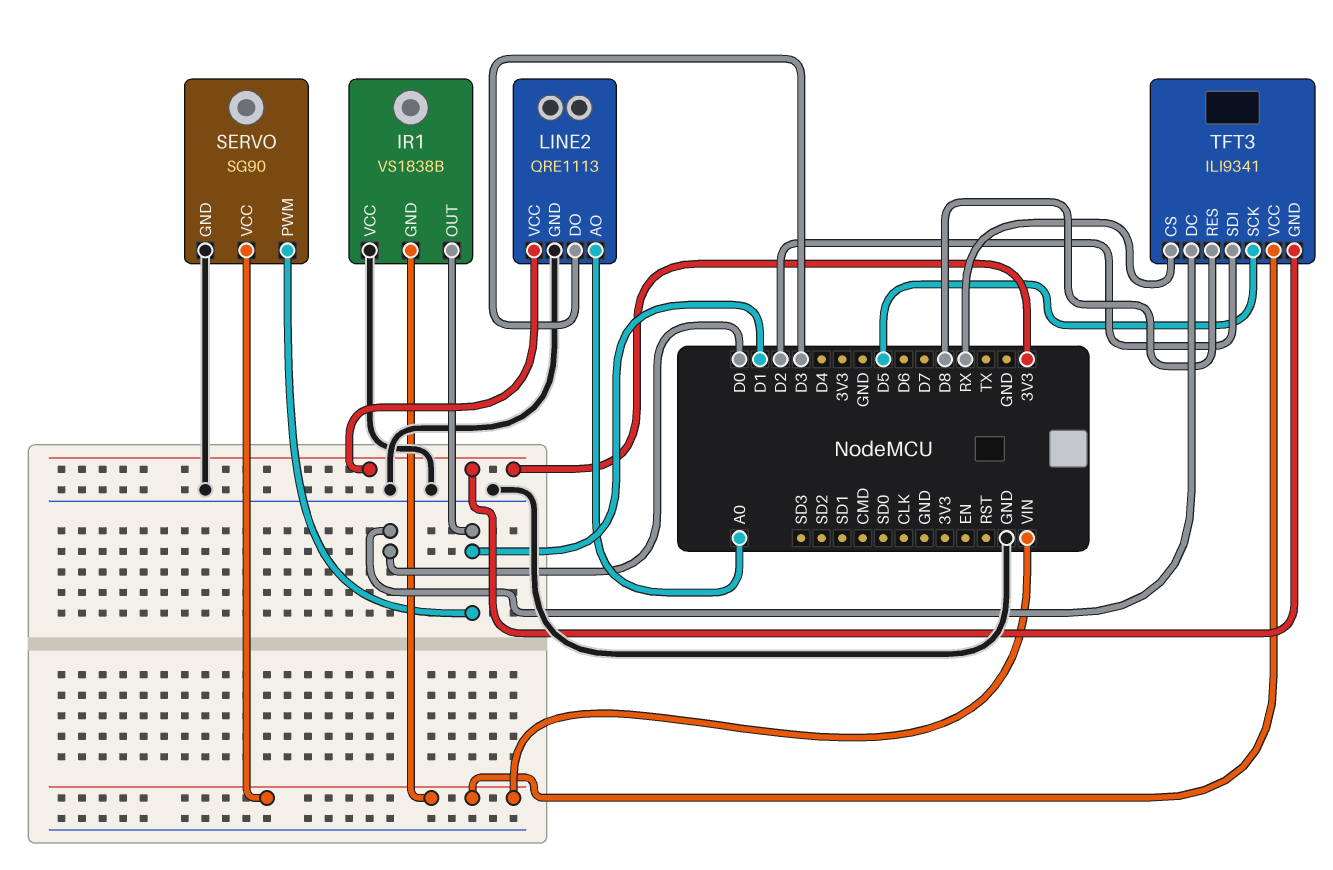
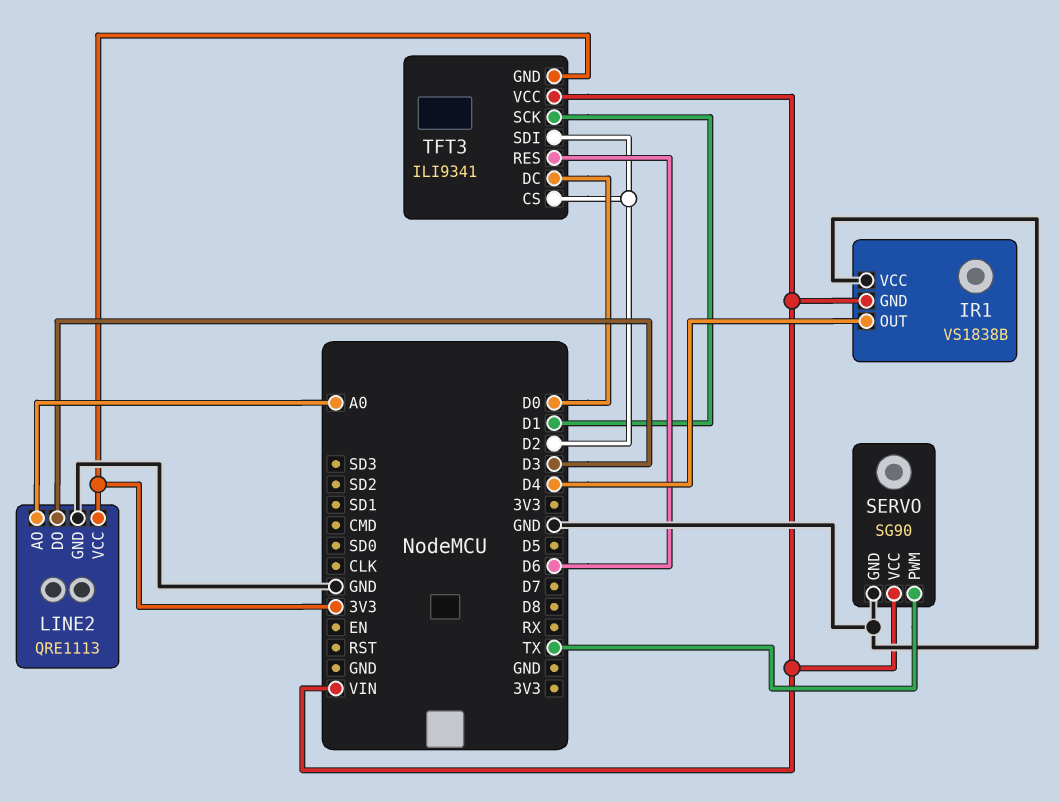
IR1 pin OUT: D1 -> D4
SERVO pin PWM: D1 -> TX
TFT3 pin CS: RX -> D2
TFT3 pin RES: D8 -> D6
TFT3 pin SCK: D5 -> D1

